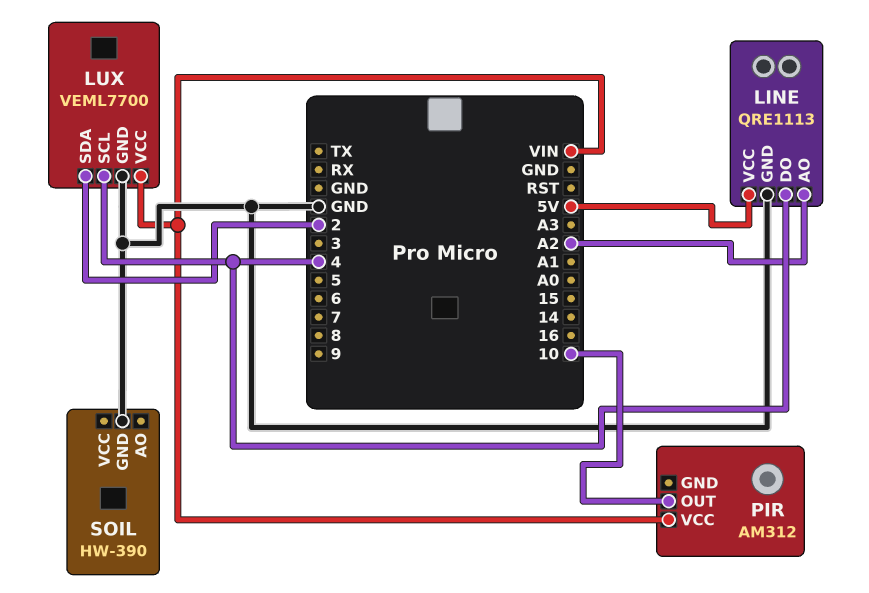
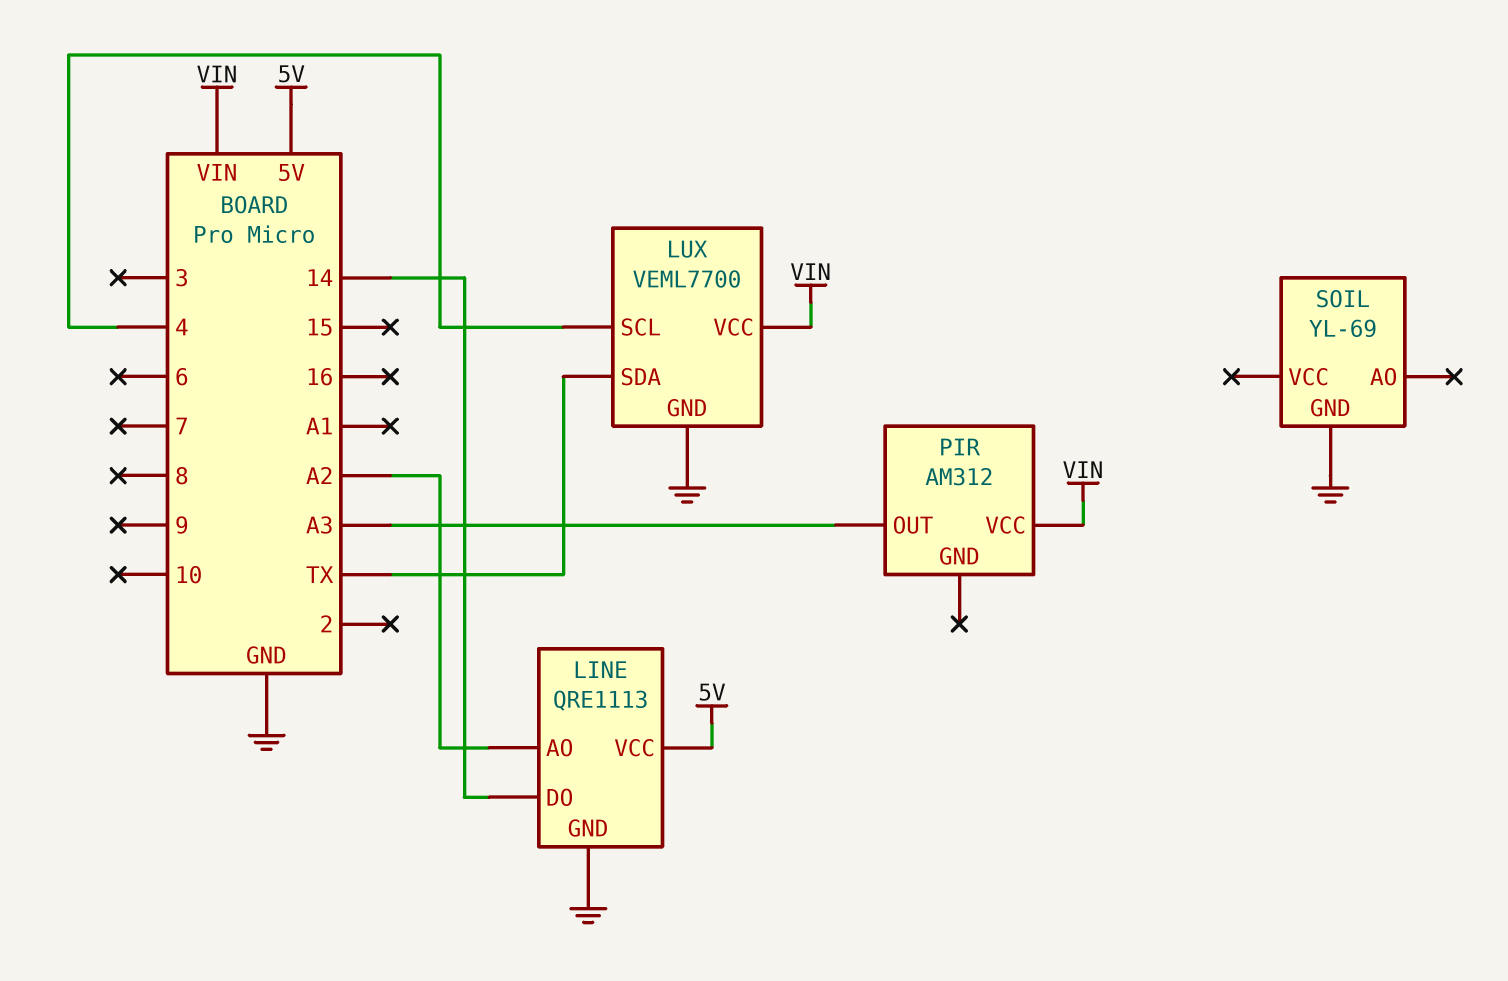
LINE pin DO: 4 -> 14
LUX pin SDA: 2 -> TX
PIR pin OUT: 10 -> A3
SOIL: HW-390 -> YL-69

